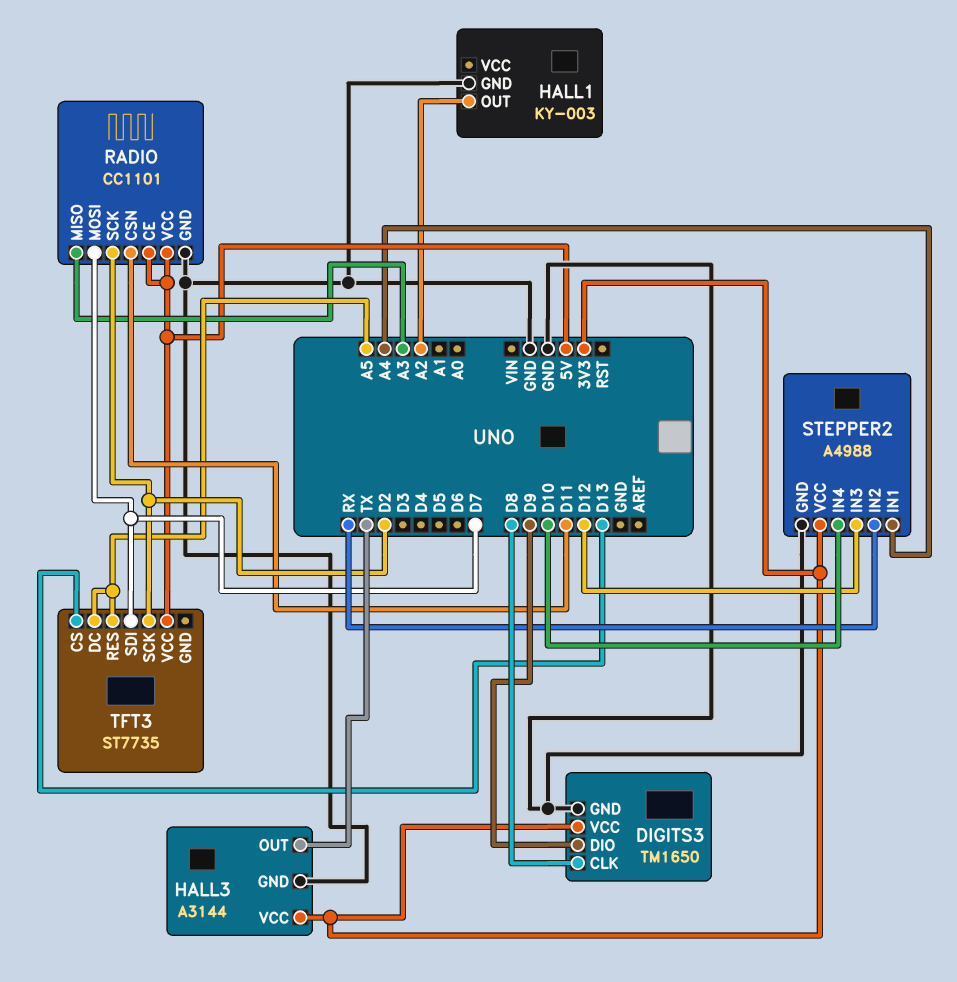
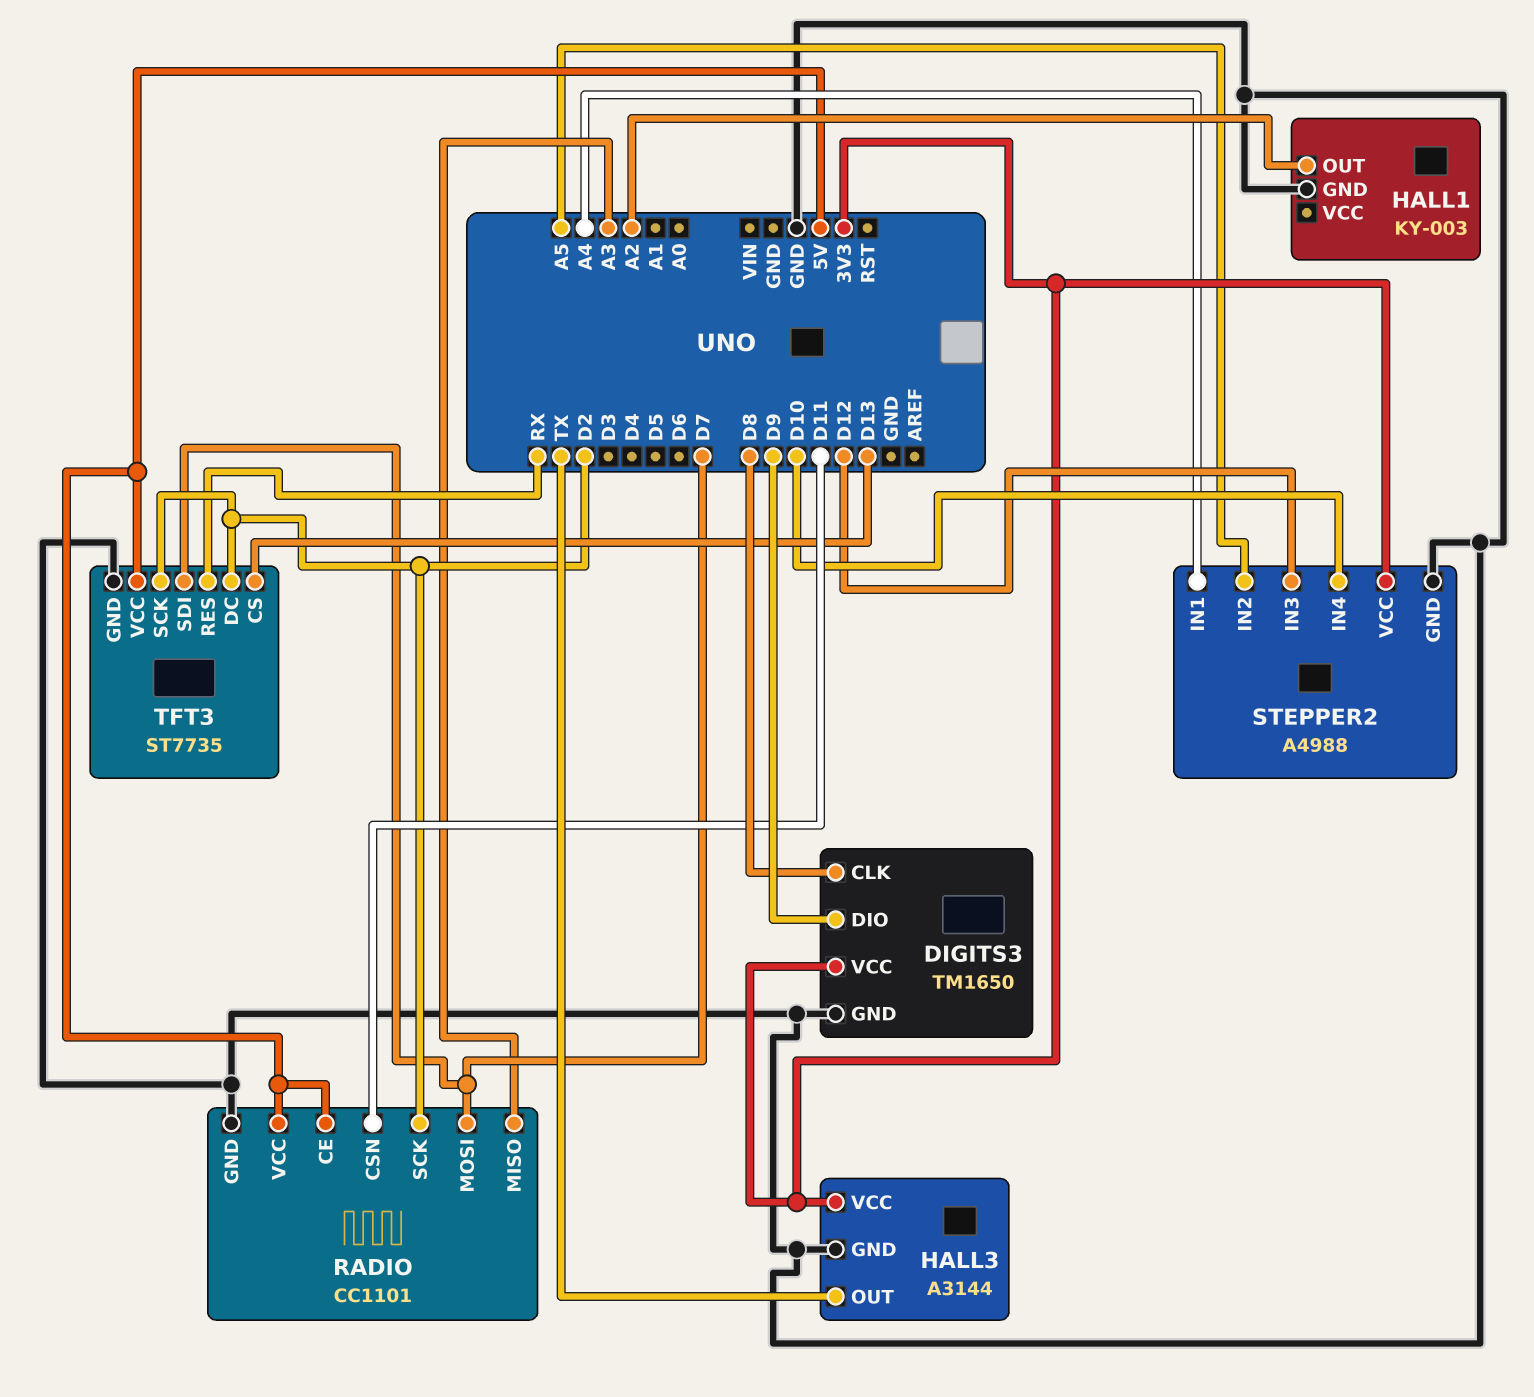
STEPPER2 pin IN2: RX -> A5
TFT3 pin DC: A5 -> D2
TFT3 pin GND: none -> GND
TFT3 pin RES: A5 -> RX

